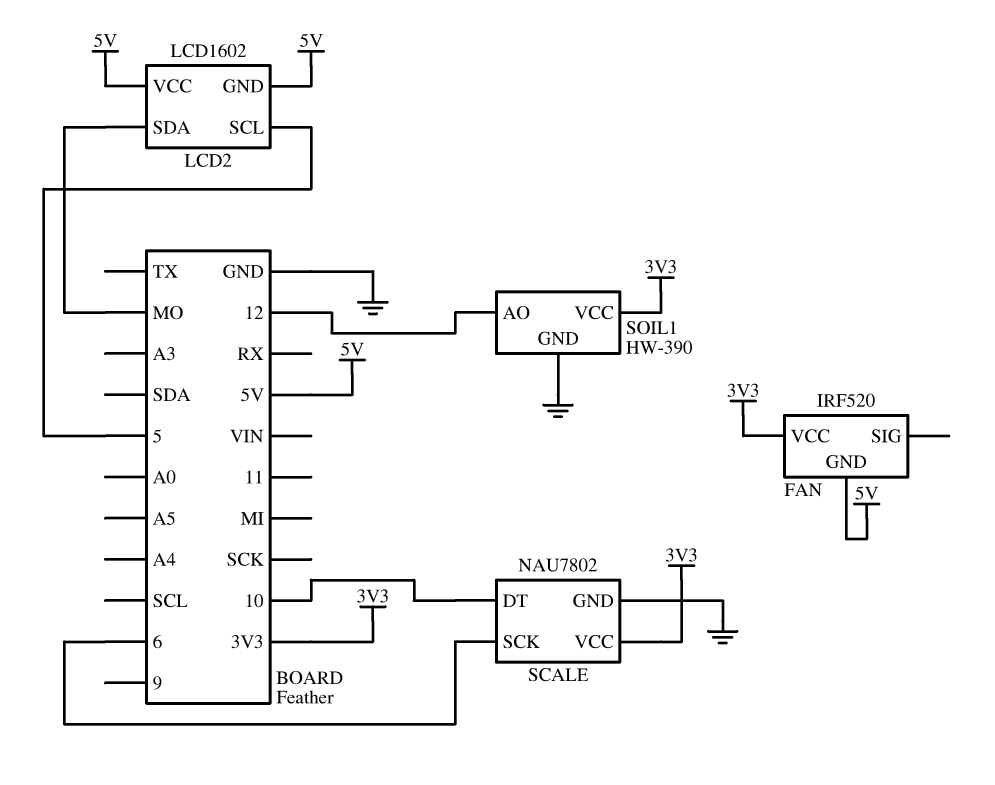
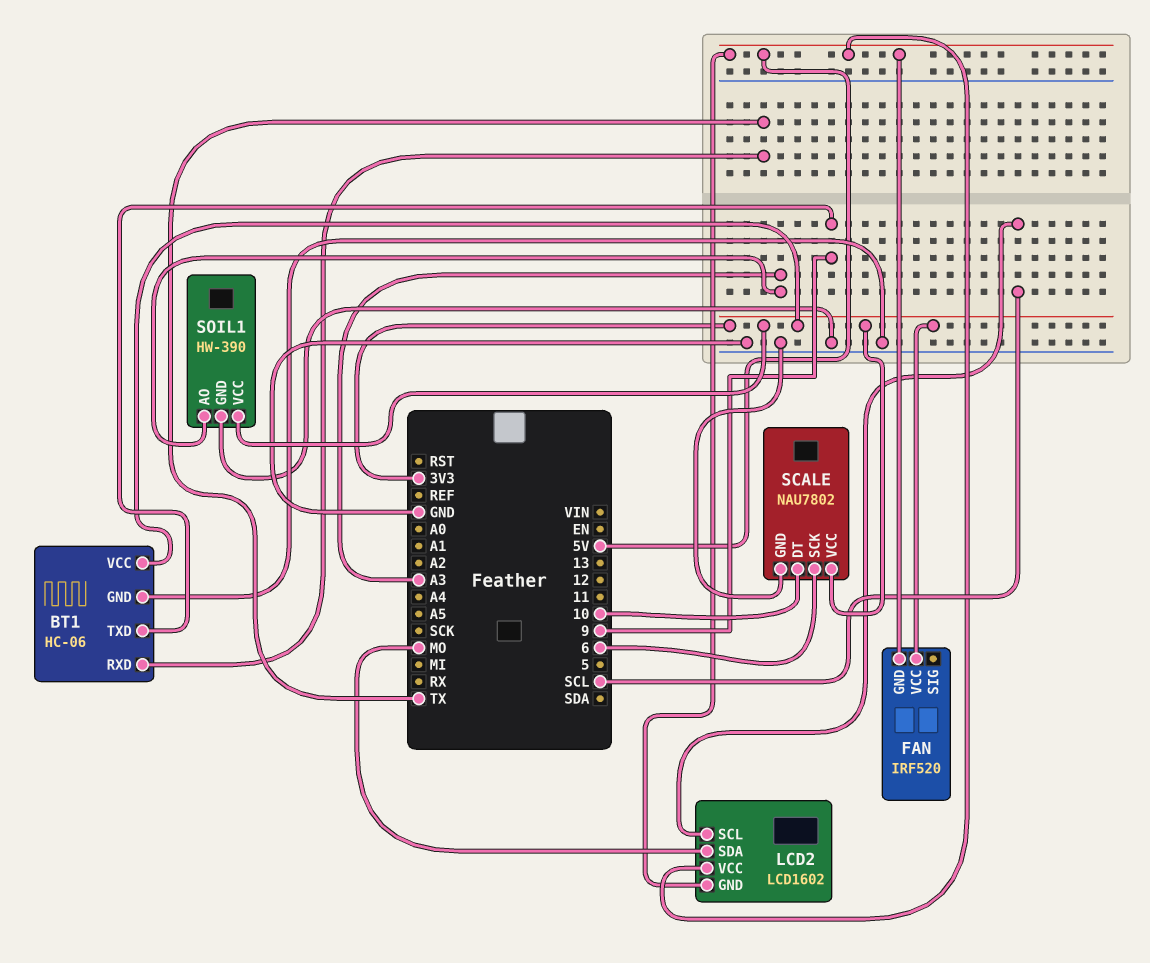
BT1: none -> HC-06
BT1 pin GND: none -> GND
BT1 pin RXD: none -> TX
BT1 pin TXD: none -> 9
BT1 pin VCC: none -> 3V3
LCD2 pin SCL: 5 -> SCL
SOIL1 pin AO: 12 -> A3

